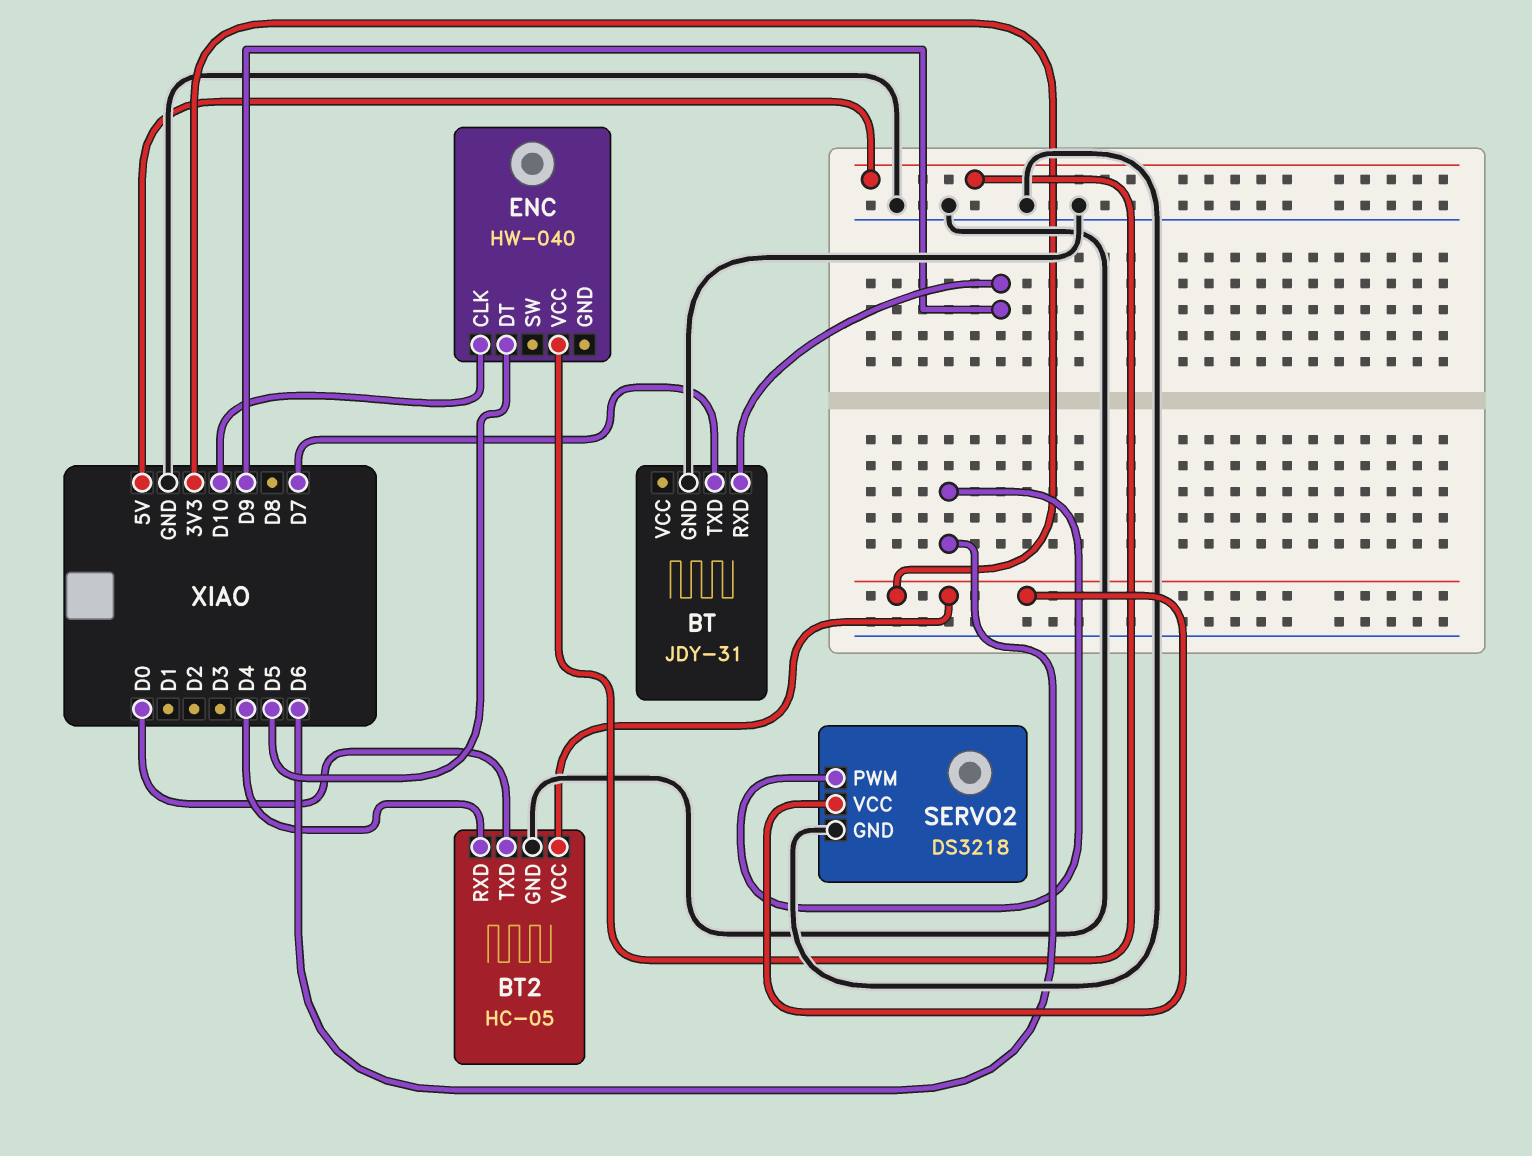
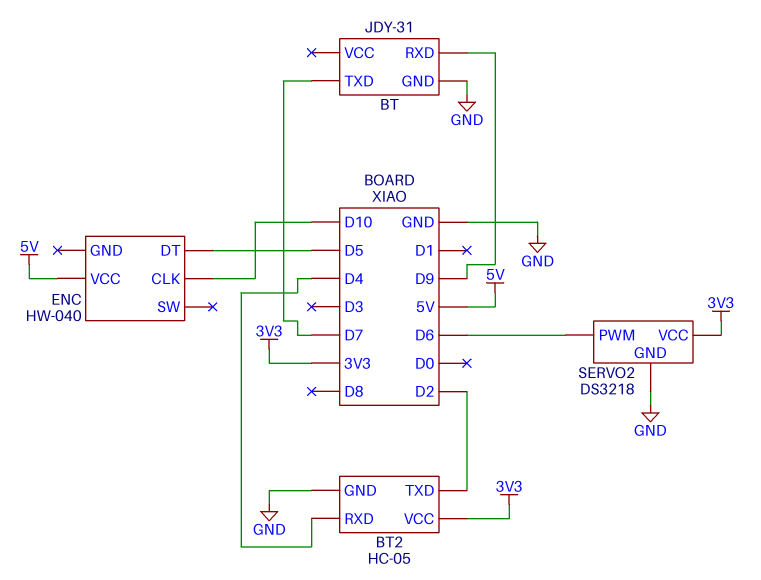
BT2 pin TXD: D0 -> D2

